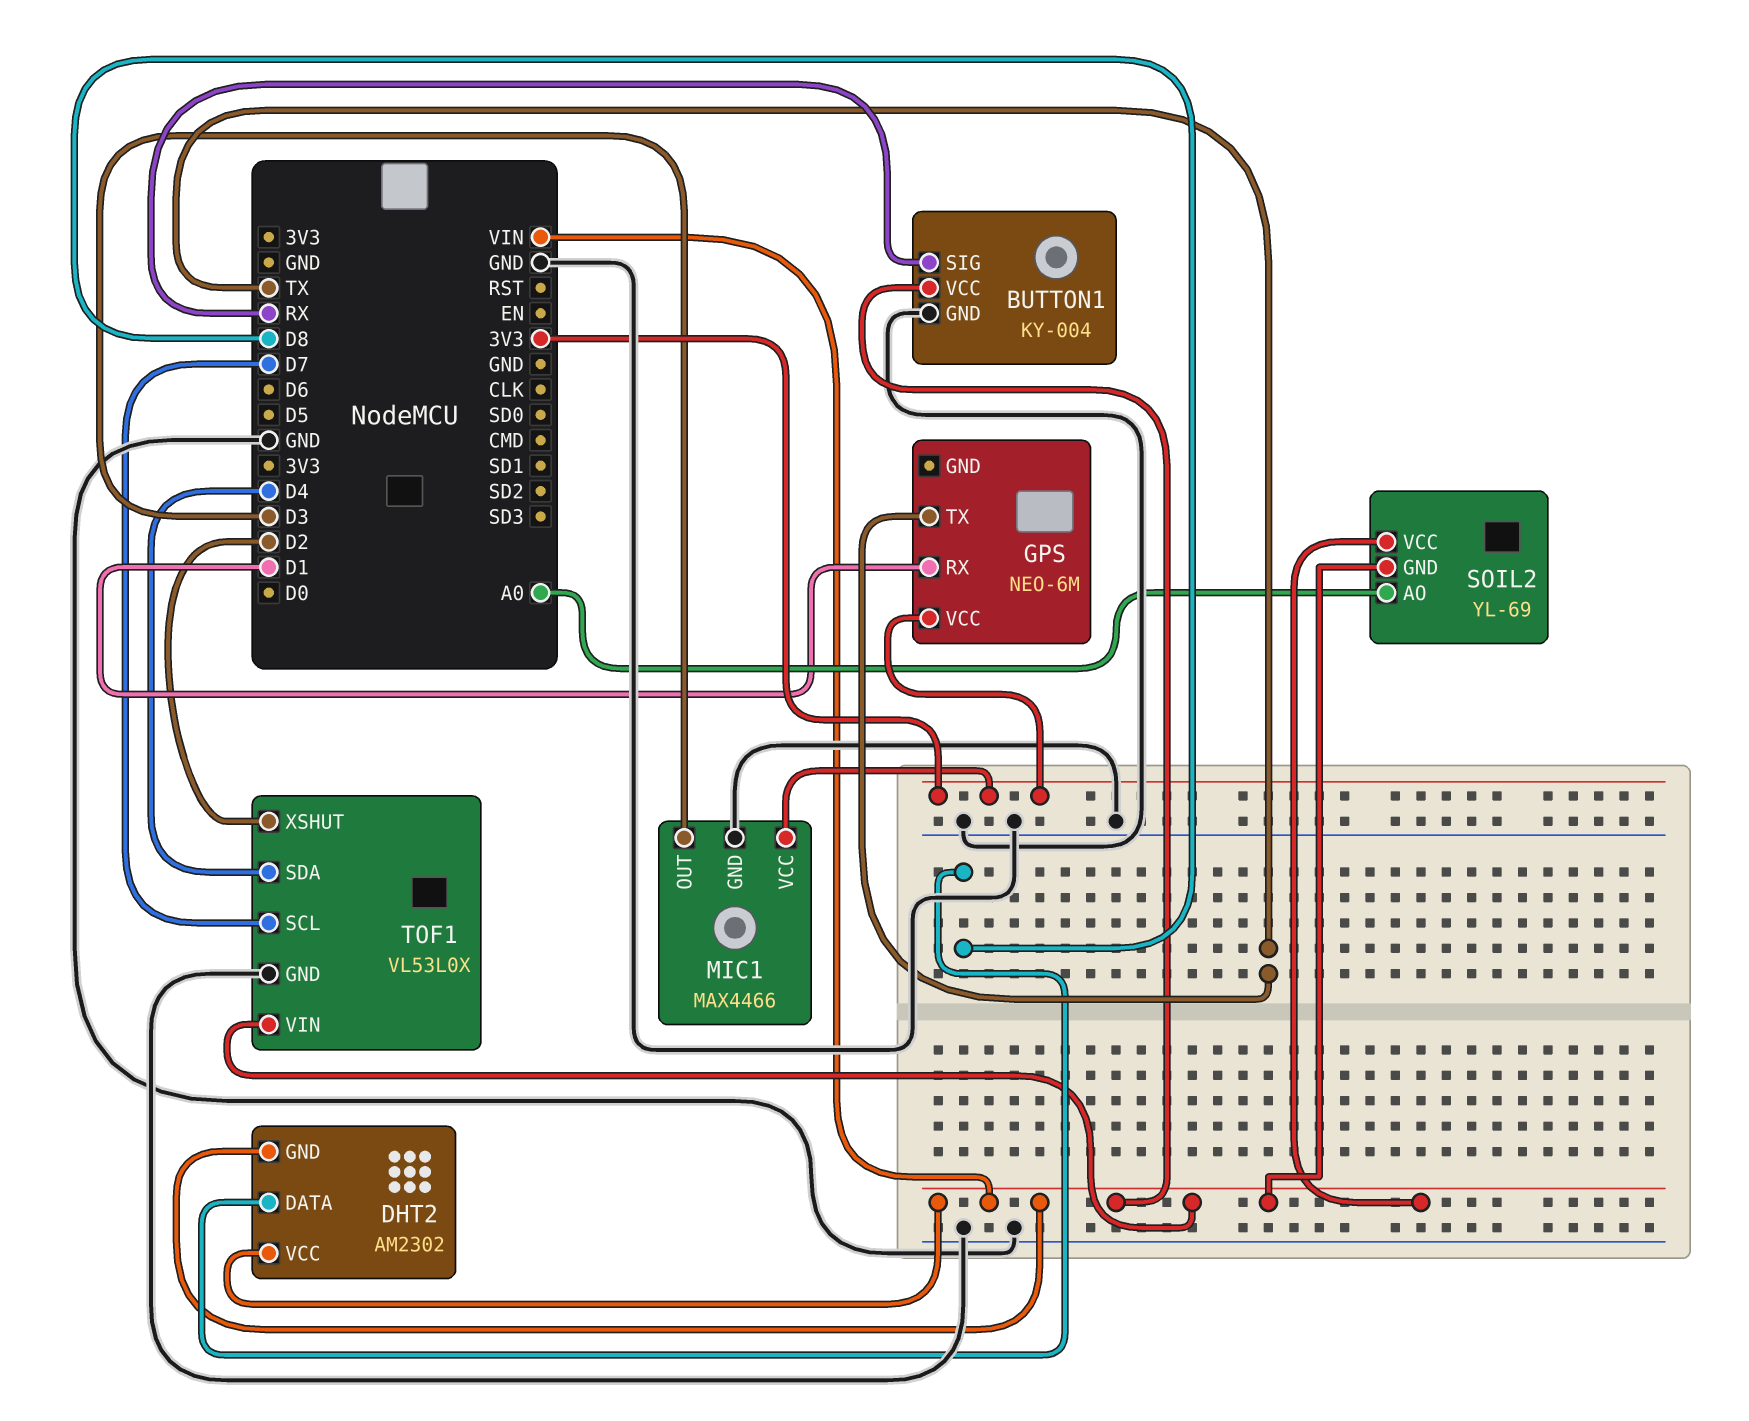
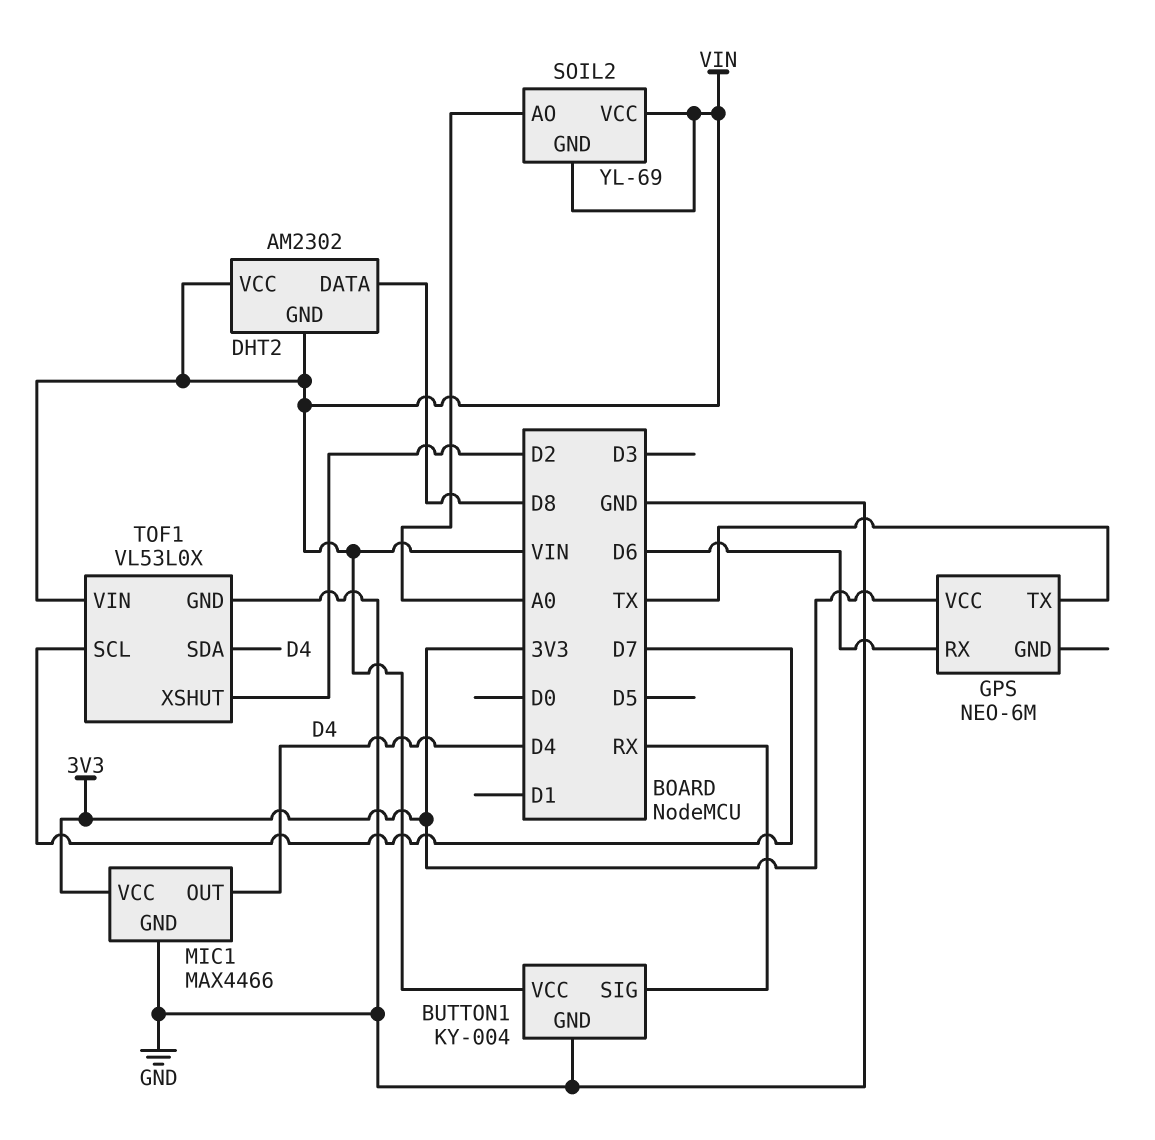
GPS pin RX: D1 -> D6
MIC1 pin OUT: D3 -> D4

